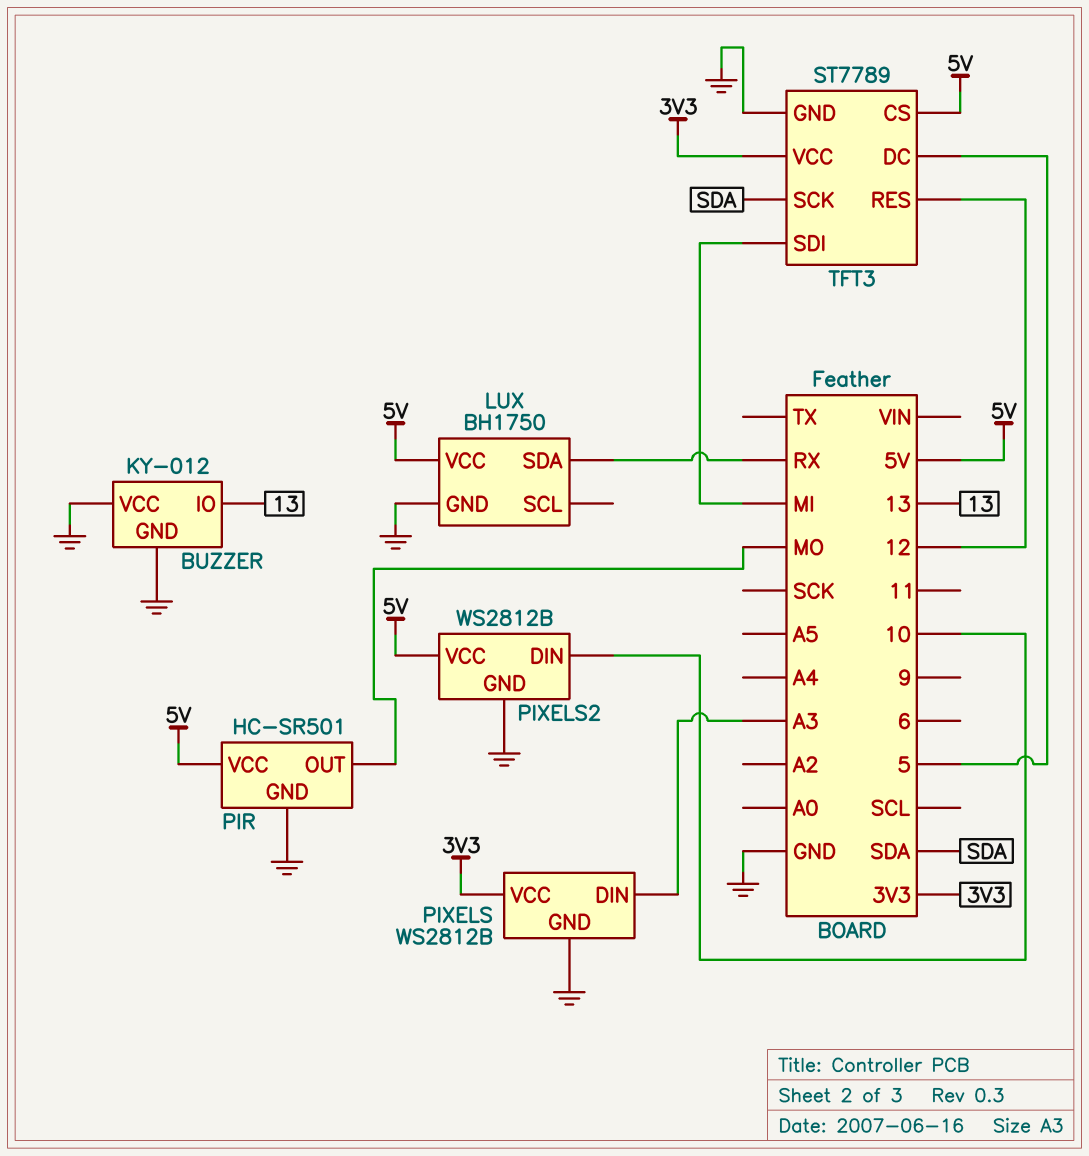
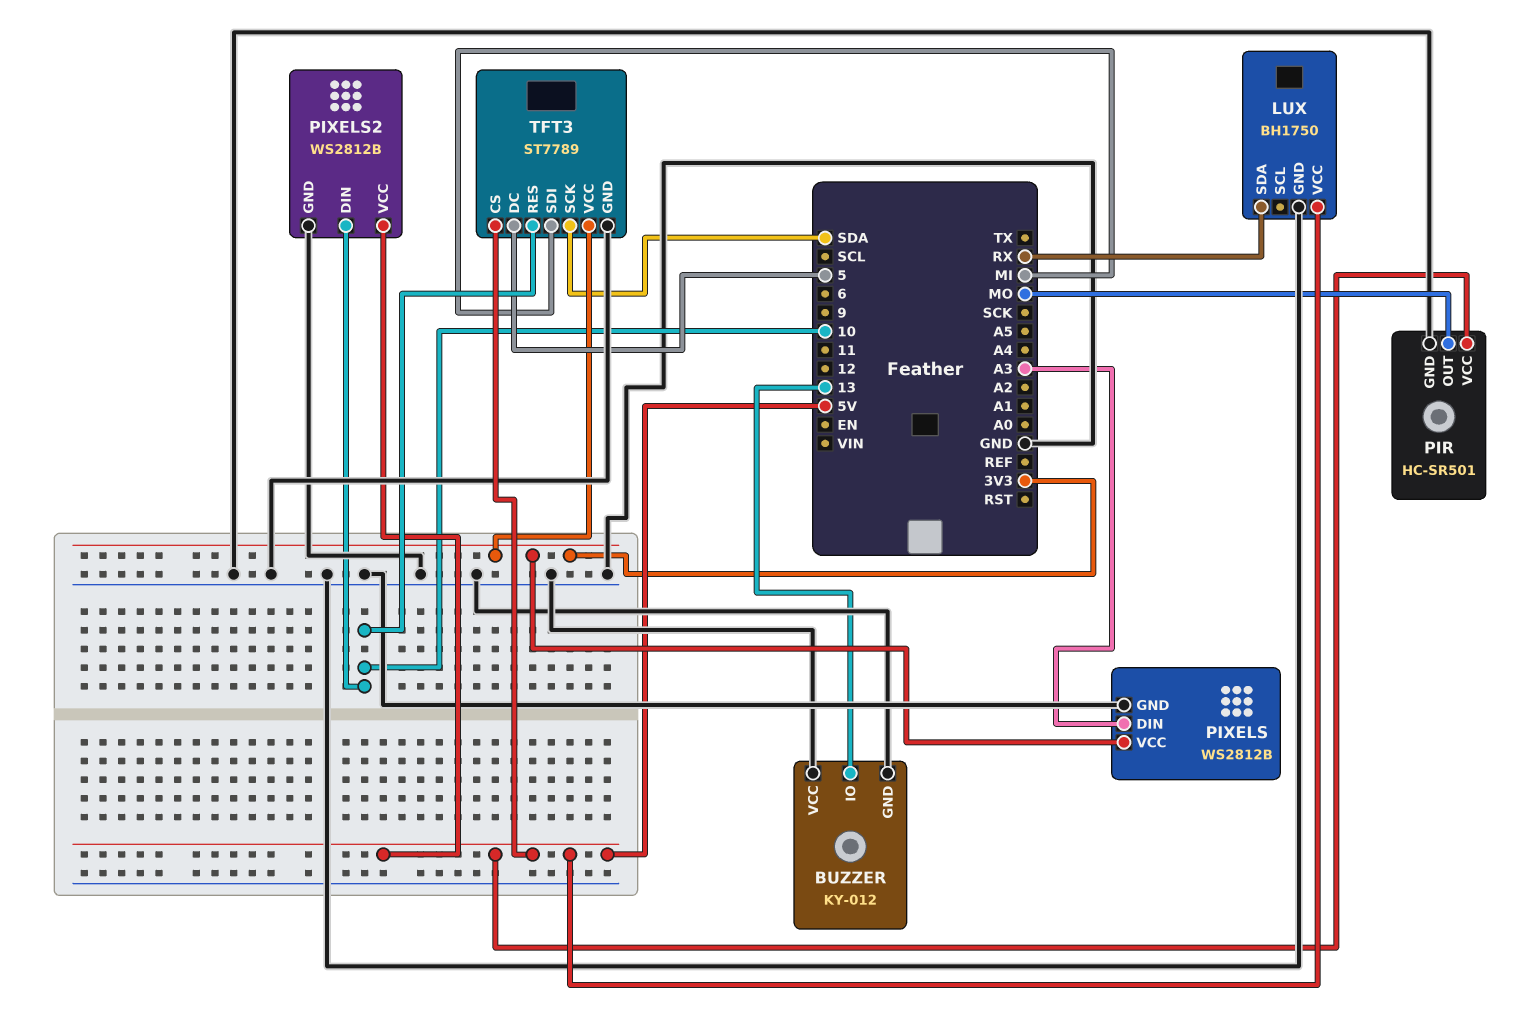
TFT3 pin RES: 12 -> 10

